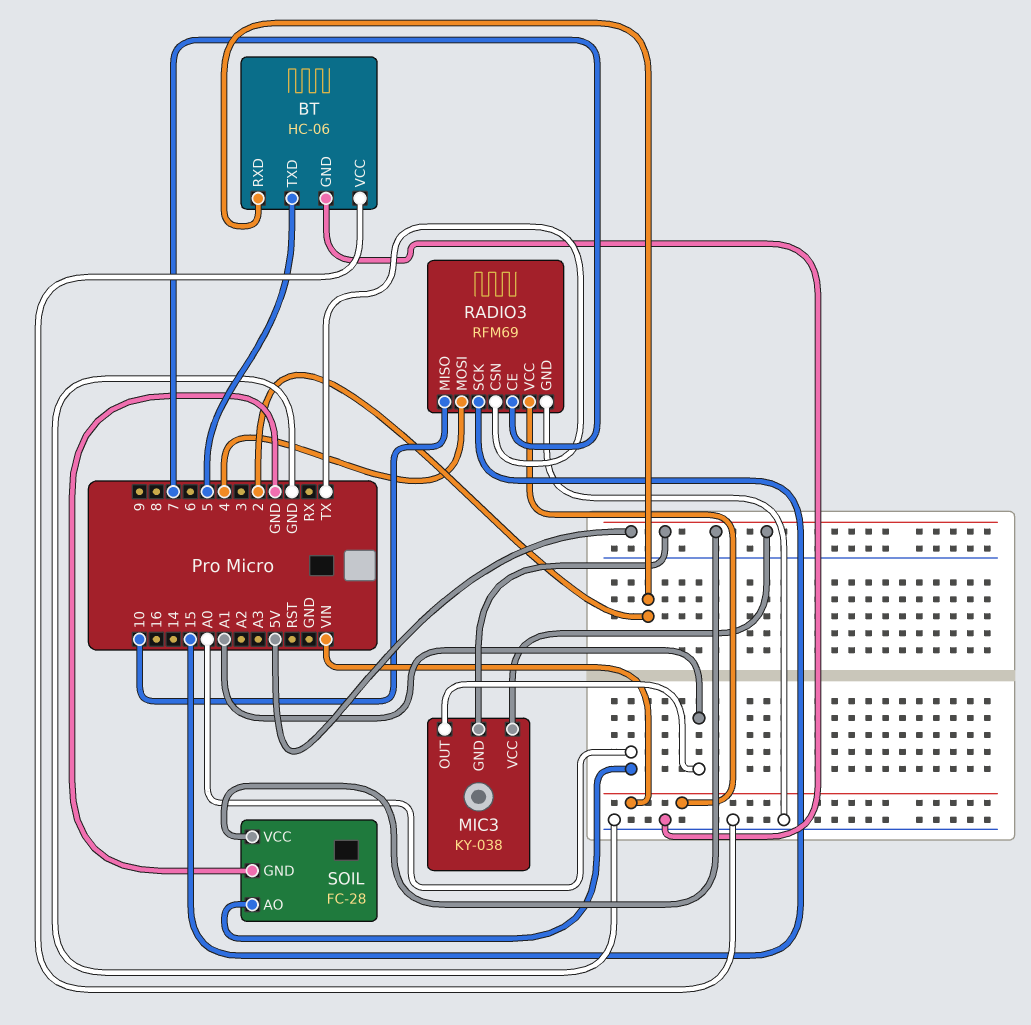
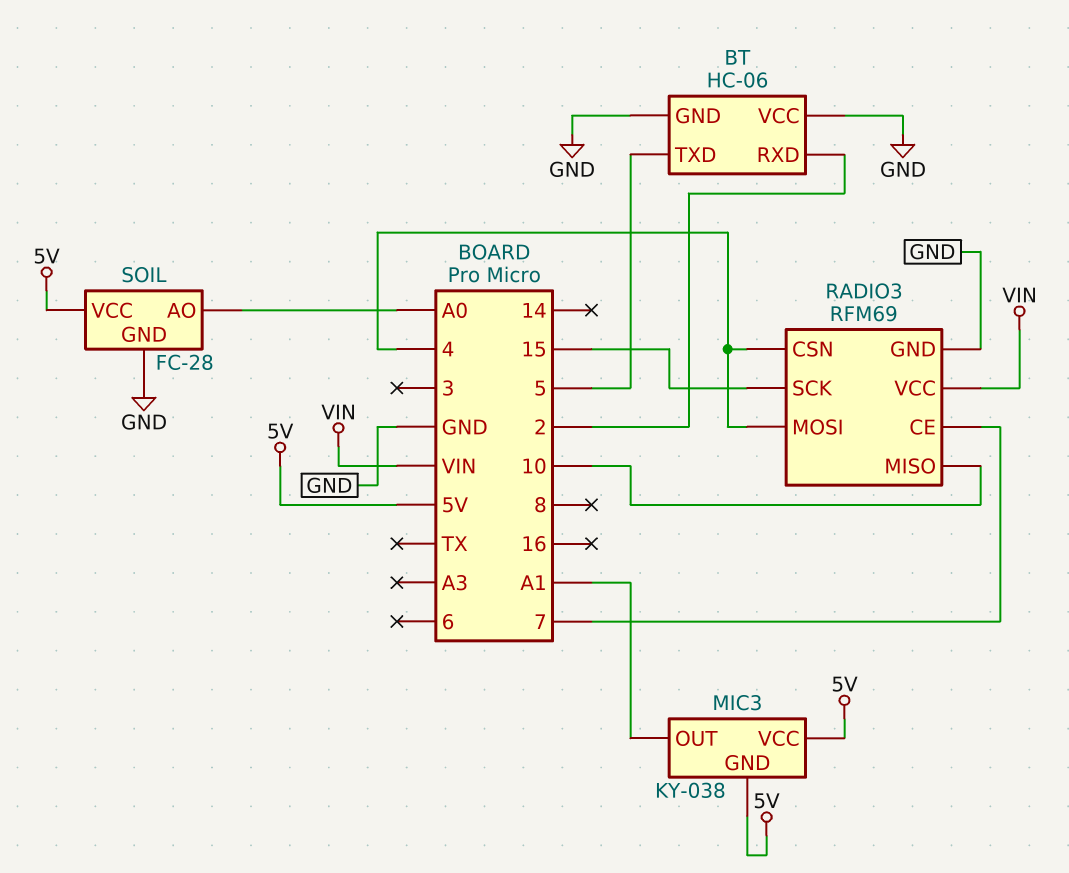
RADIO3 pin CSN: TX -> 4

